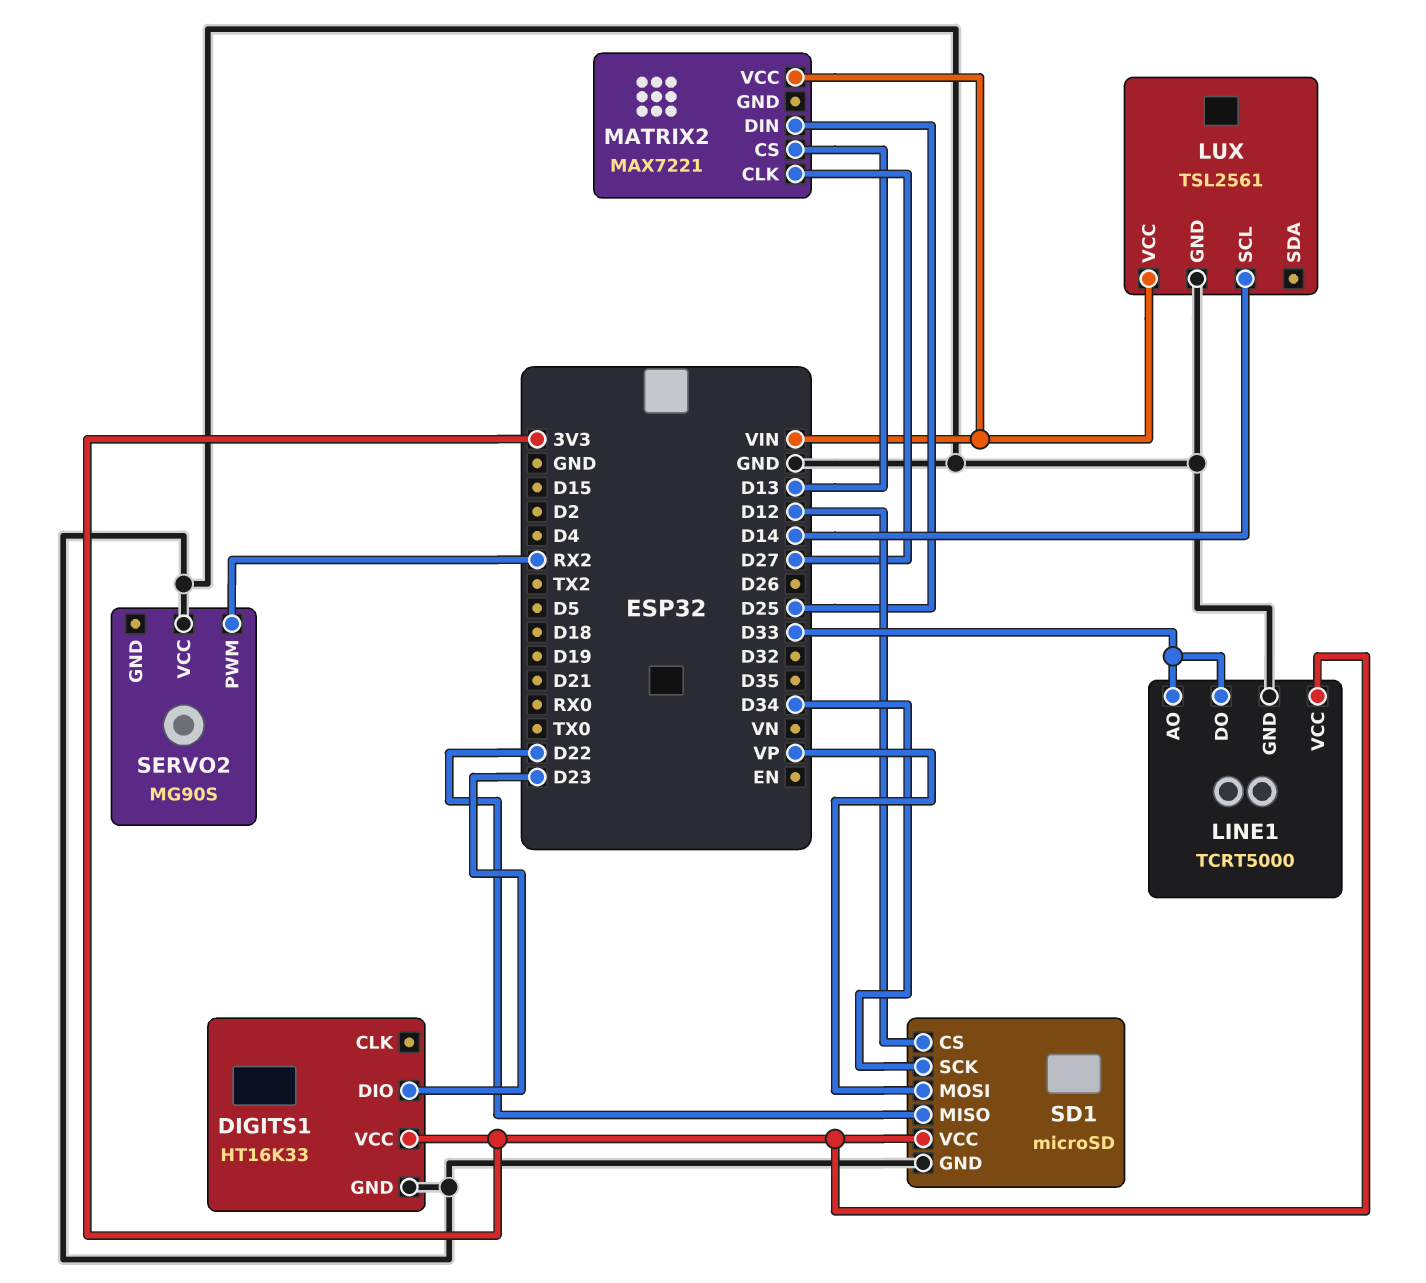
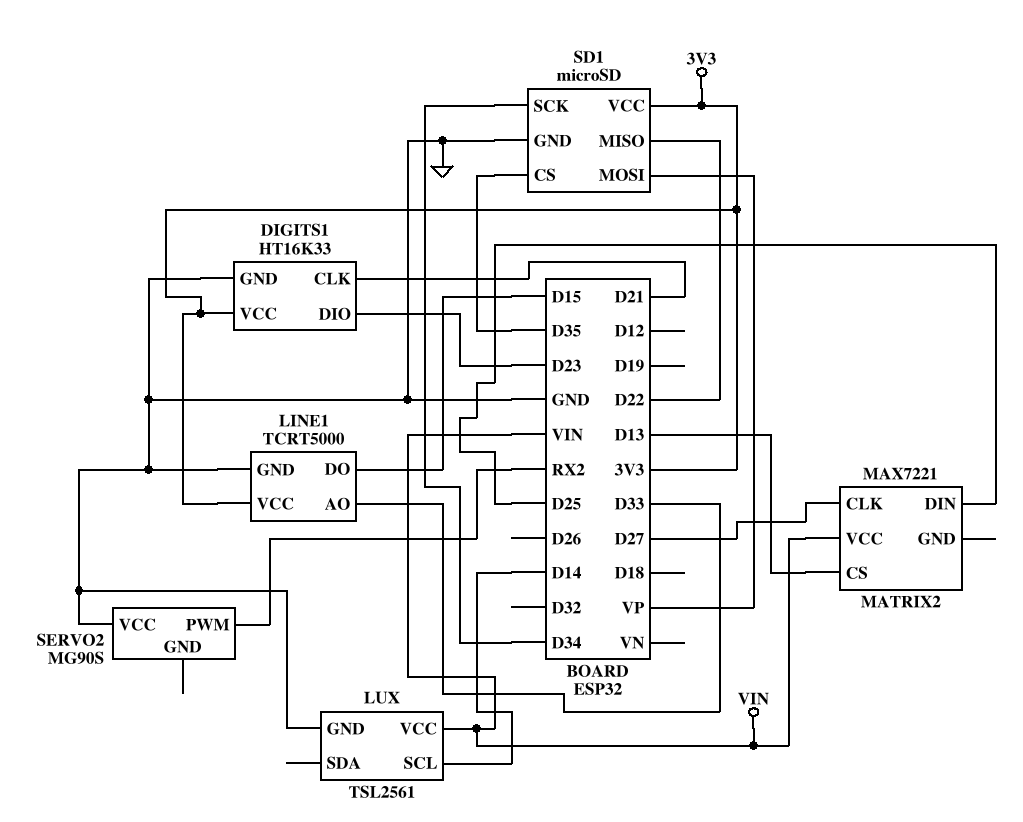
DIGITS1 pin CLK: none -> D21
LINE1 pin DO: D33 -> D15
SD1 pin CS: D12 -> D35

